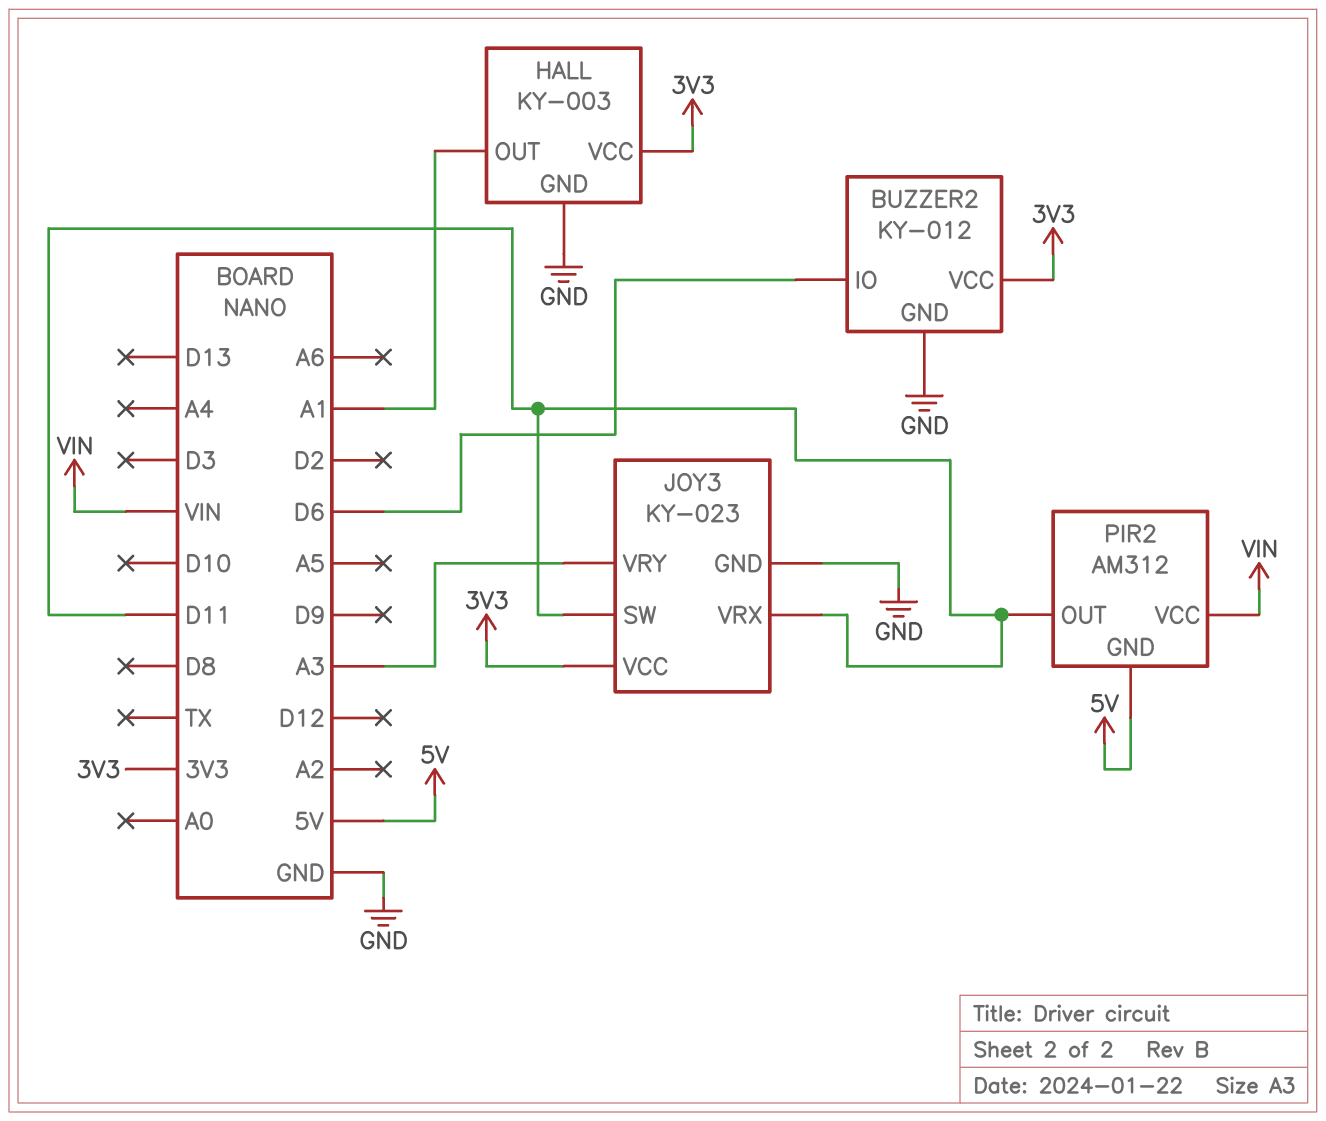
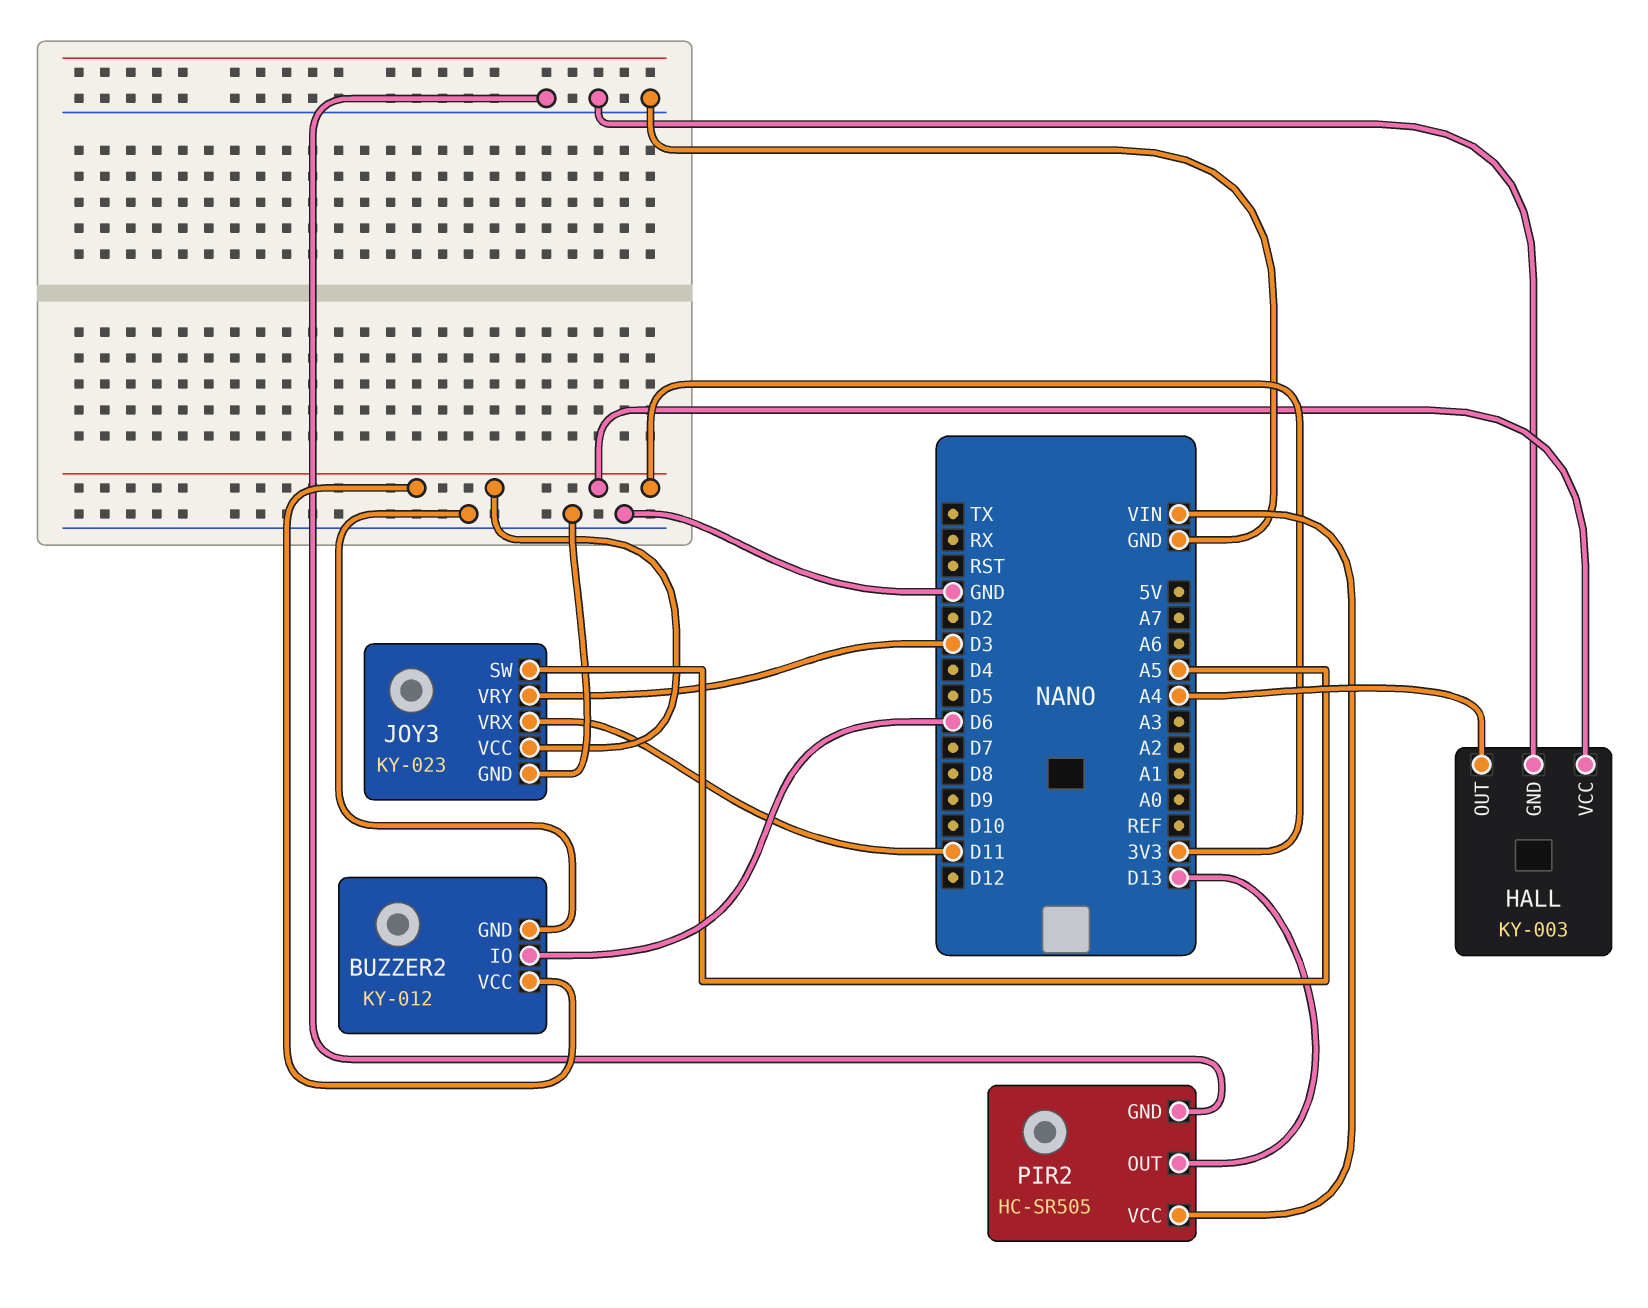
HALL pin OUT: A1 -> A4
JOY3 pin SW: D11 -> A5
JOY3 pin VRY: A3 -> D3
PIR2: AM312 -> HC-SR505
PIR2 pin GND: 5V -> GND
PIR2 pin OUT: D11 -> D13

